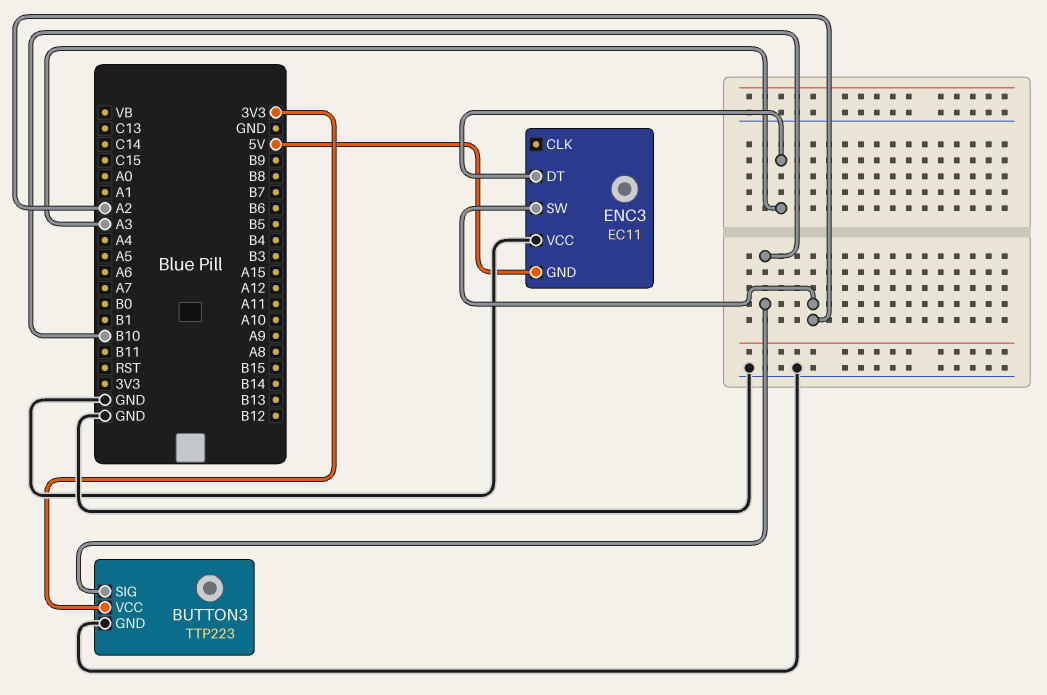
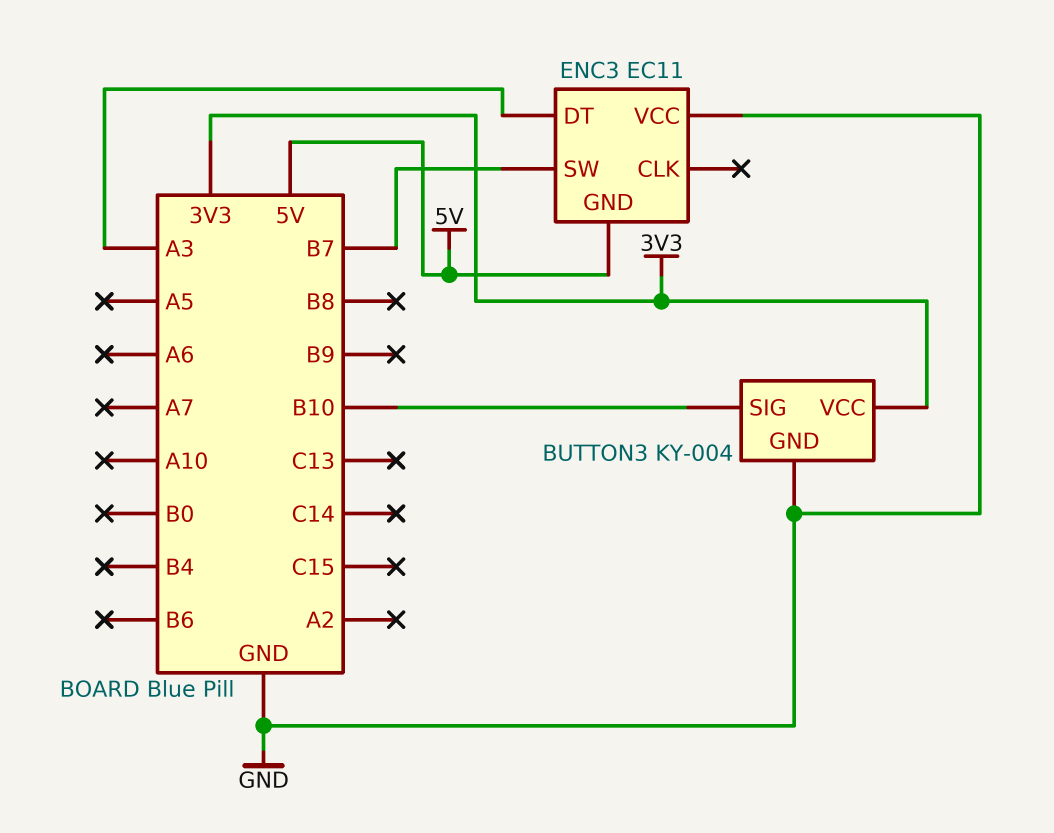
BUTTON3: TTP223 -> KY-004
ENC3 pin SW: A2 -> B7

